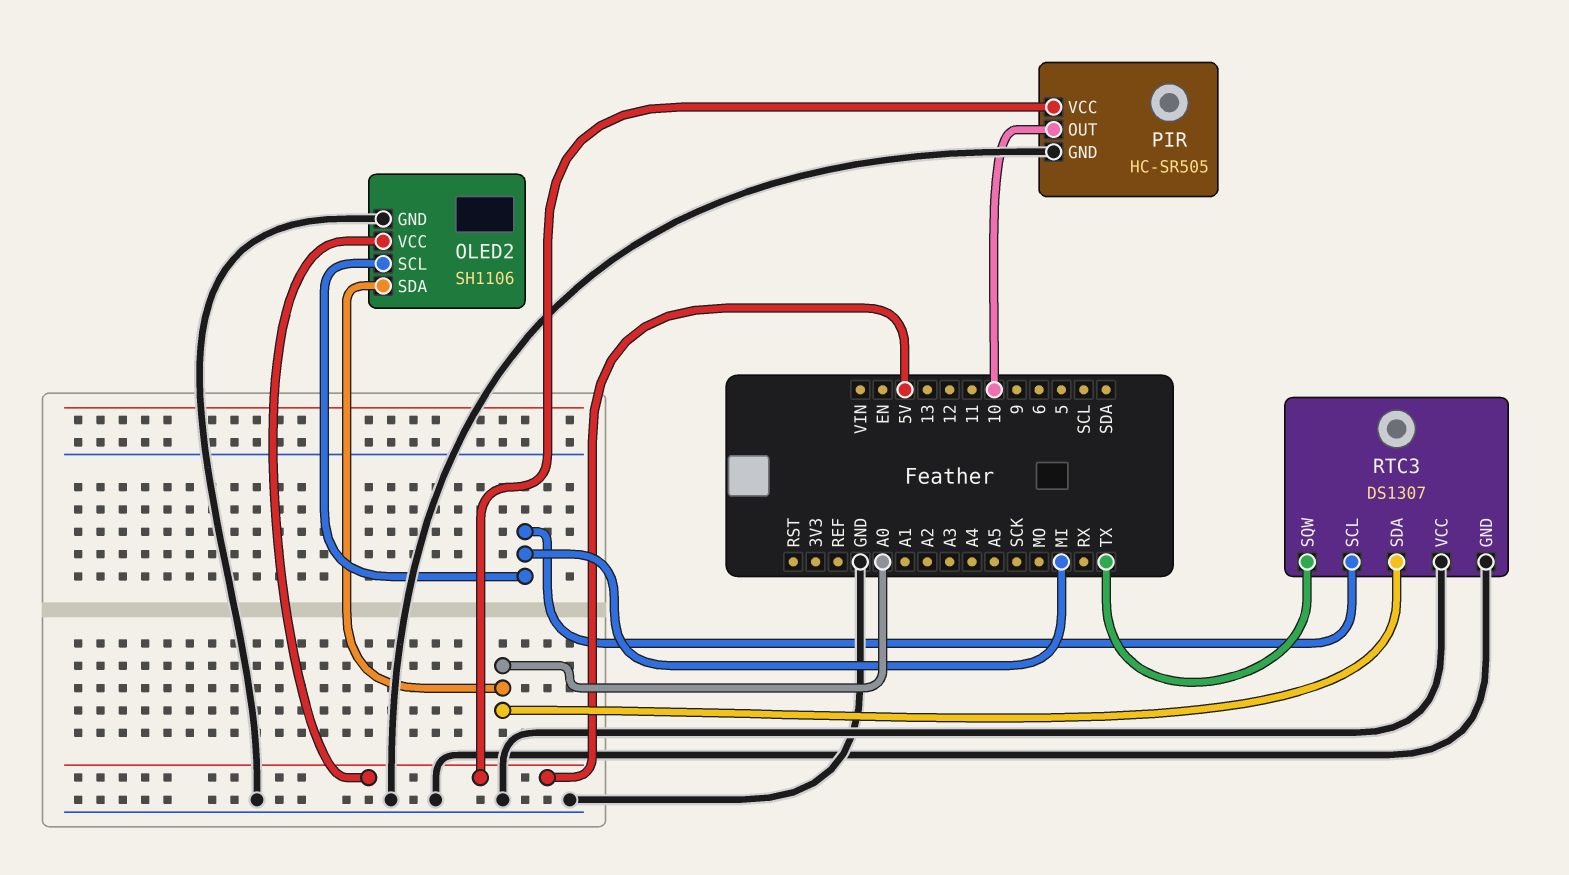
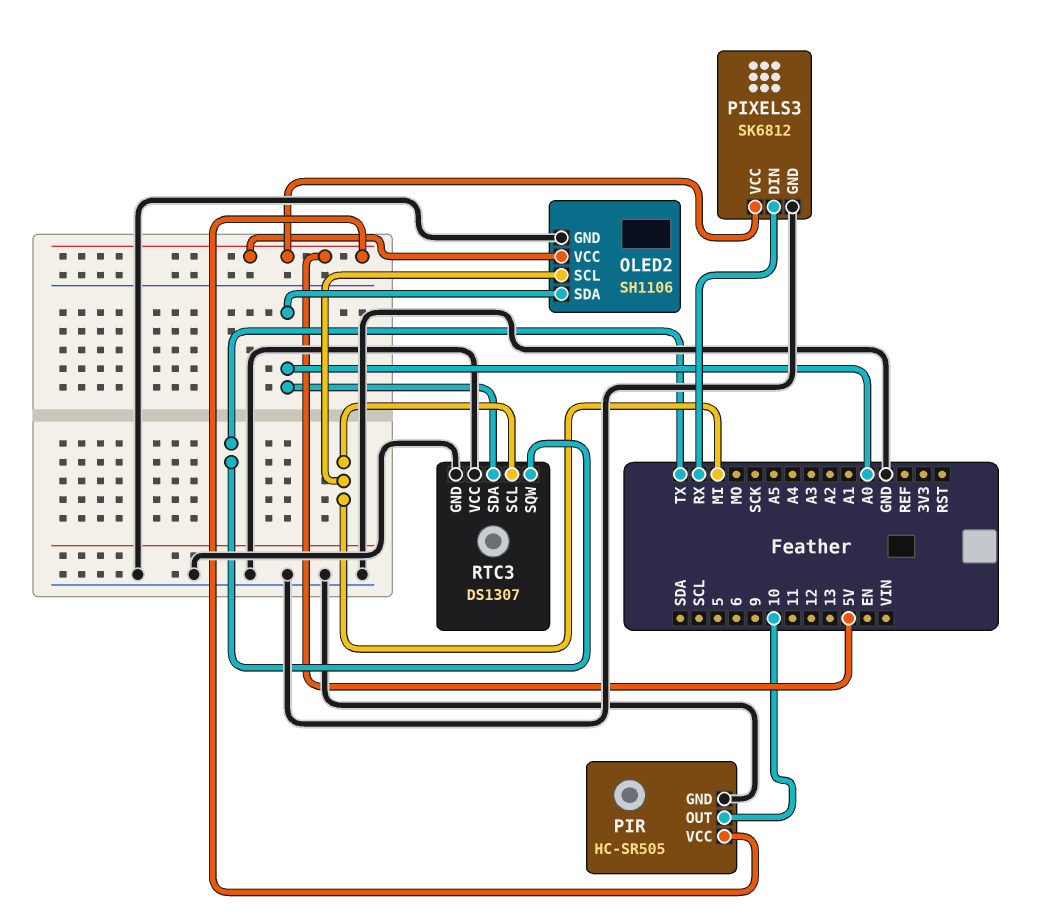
PIXELS3: none -> SK6812
PIXELS3 pin DIN: none -> RX
PIXELS3 pin GND: none -> GND
PIXELS3 pin VCC: none -> 5V

